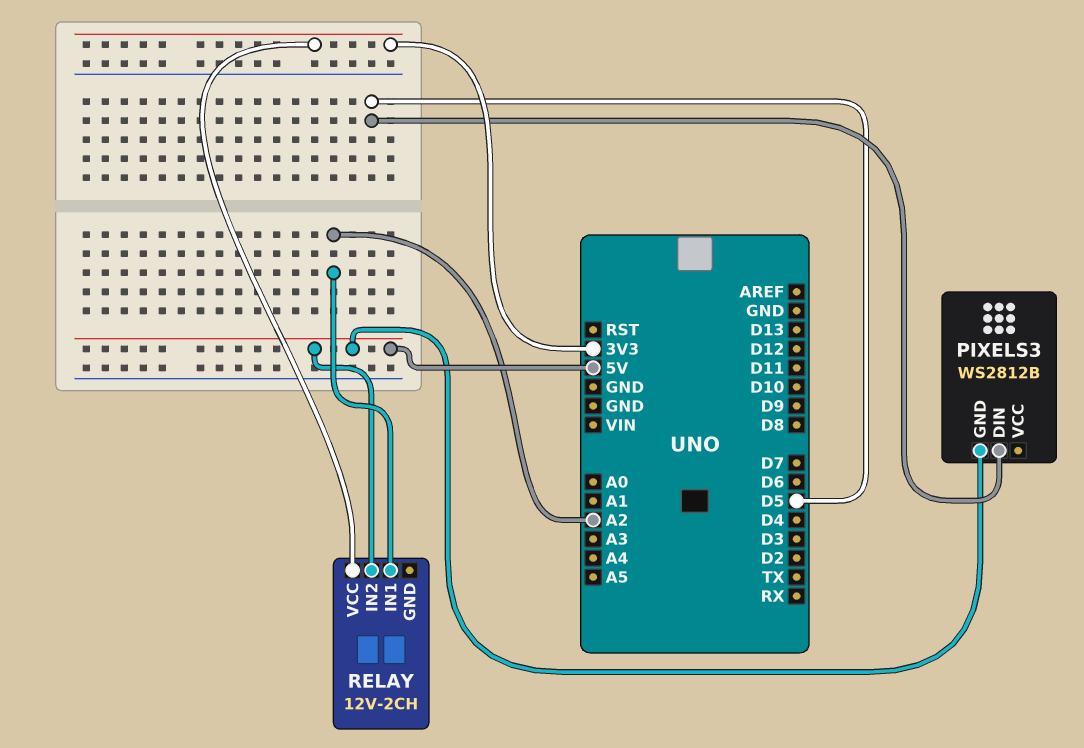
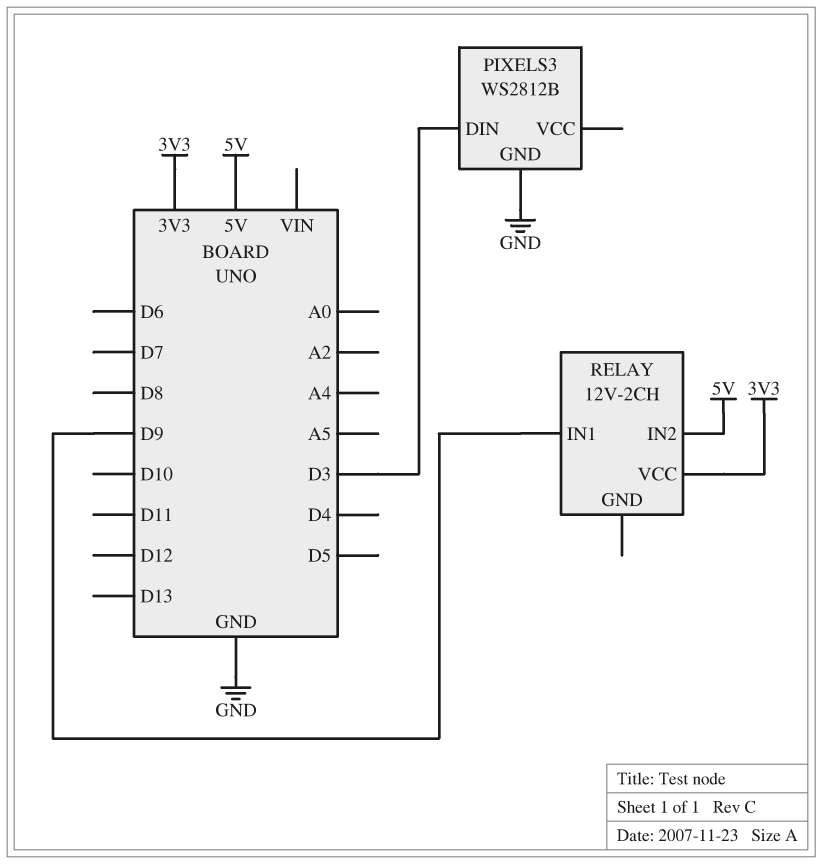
PIXELS3 pin DIN: D5 -> D3
PIXELS3 pin GND: 5V -> GND
RELAY pin IN1: A2 -> D9

